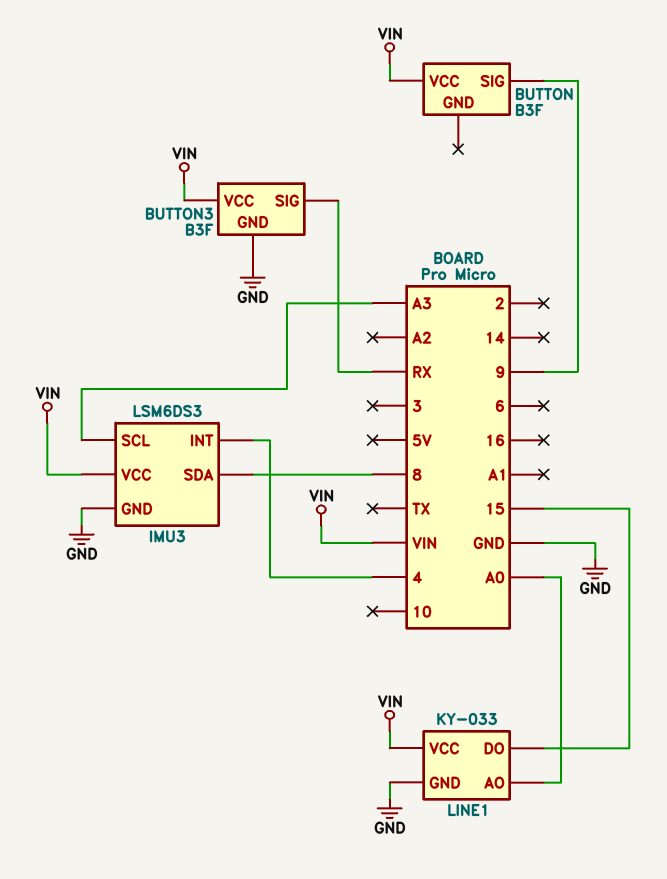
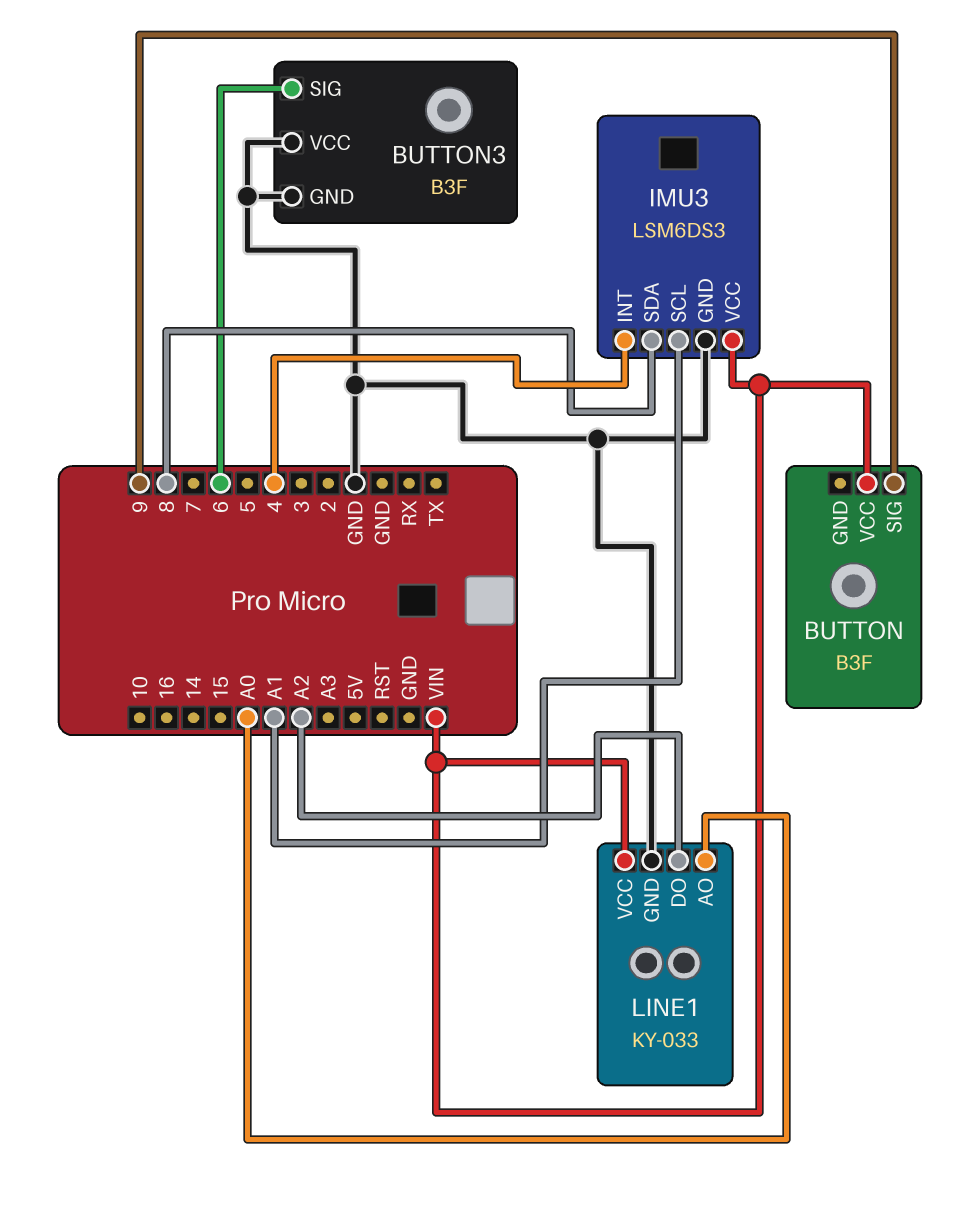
BUTTON3 pin SIG: RX -> 6
BUTTON3 pin VCC: VIN -> GND
IMU3 pin SCL: A3 -> A1
LINE1 pin DO: 15 -> A2

